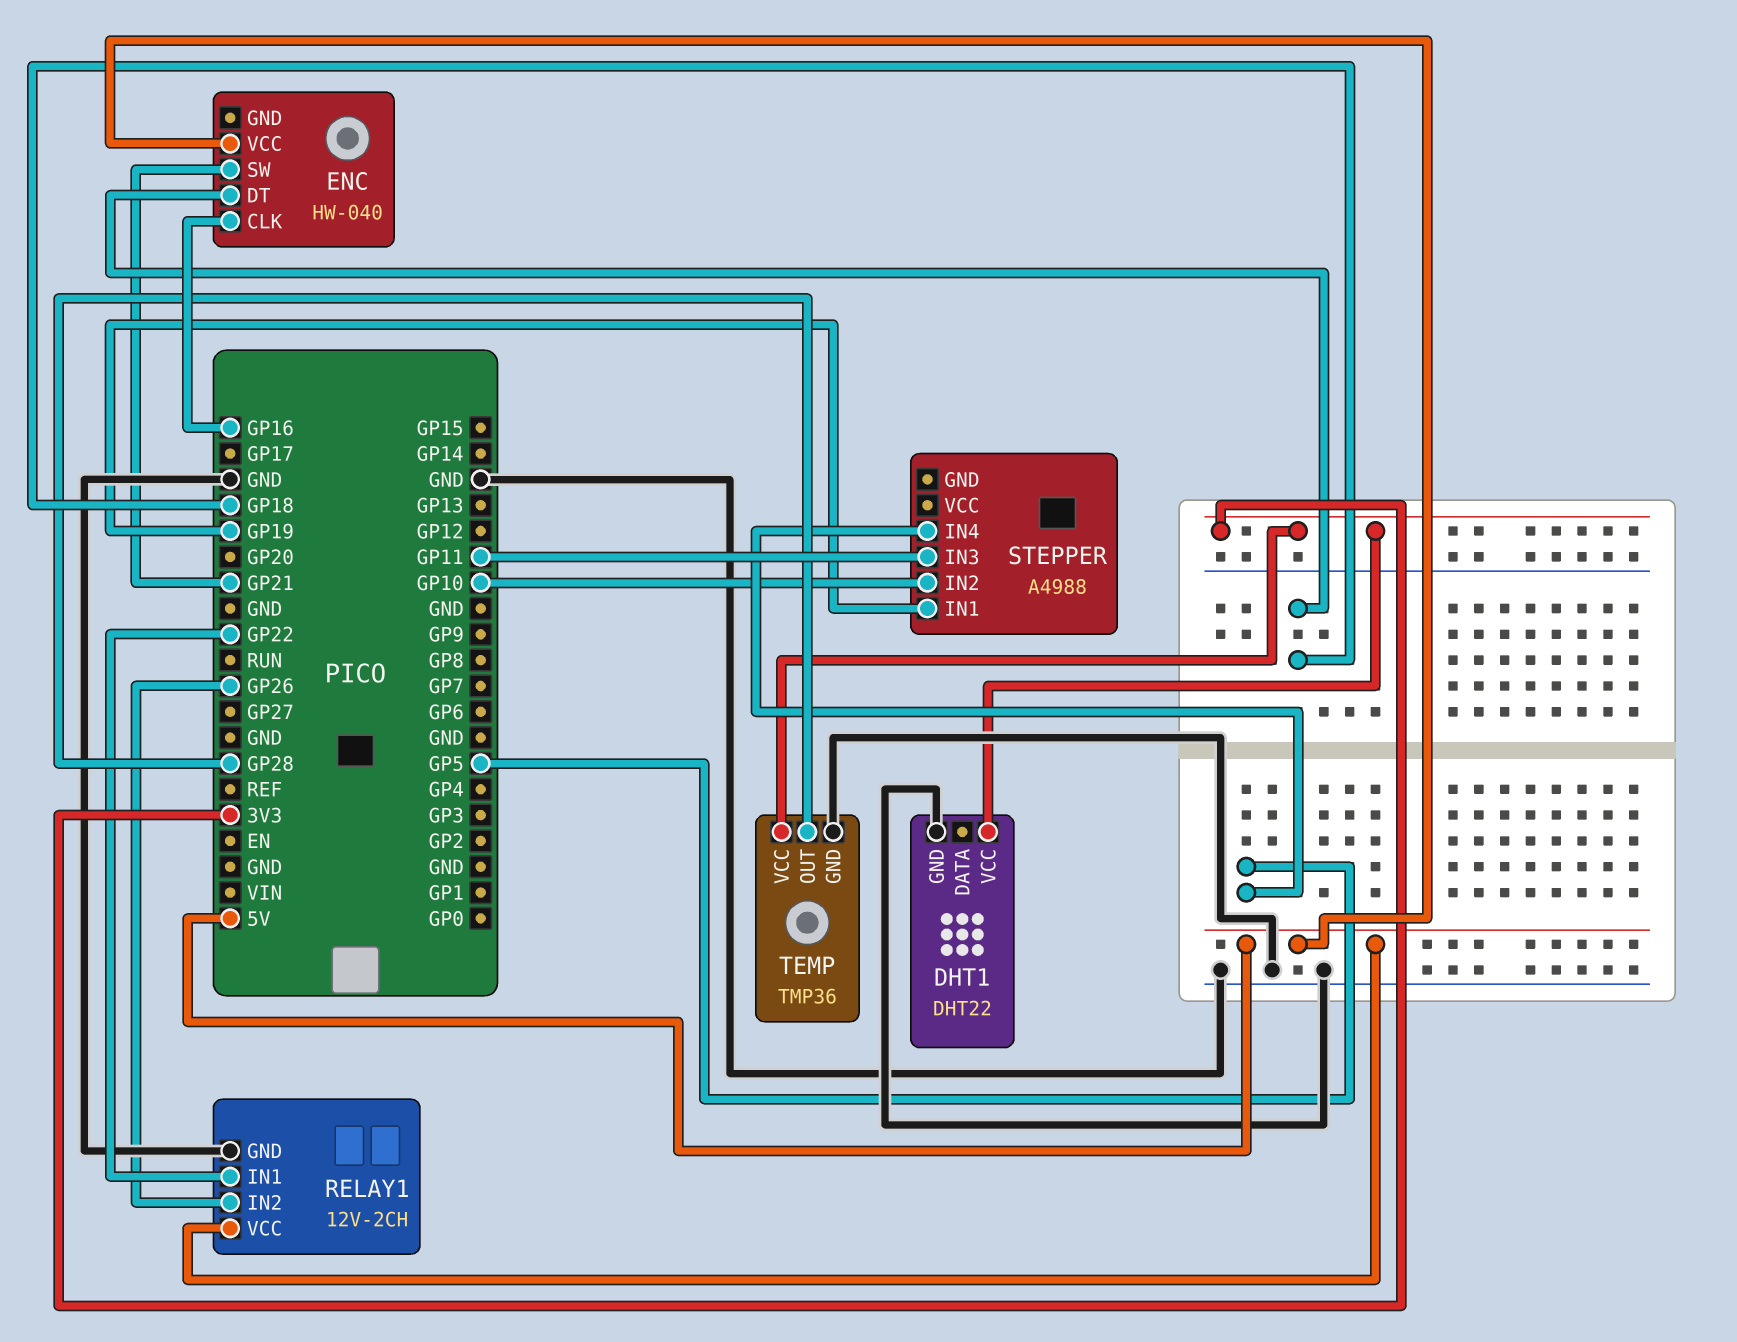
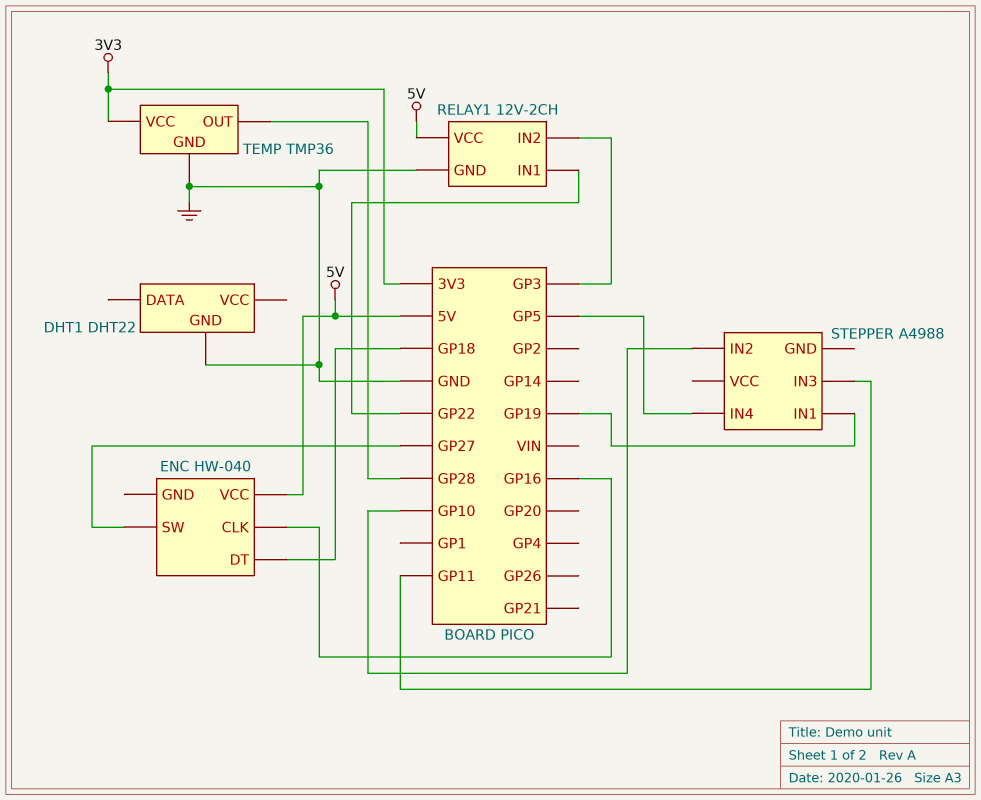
DHT1 pin VCC: 3V3 -> none
ENC pin SW: GP21 -> GP27
RELAY1 pin IN2: GP26 -> GP3

